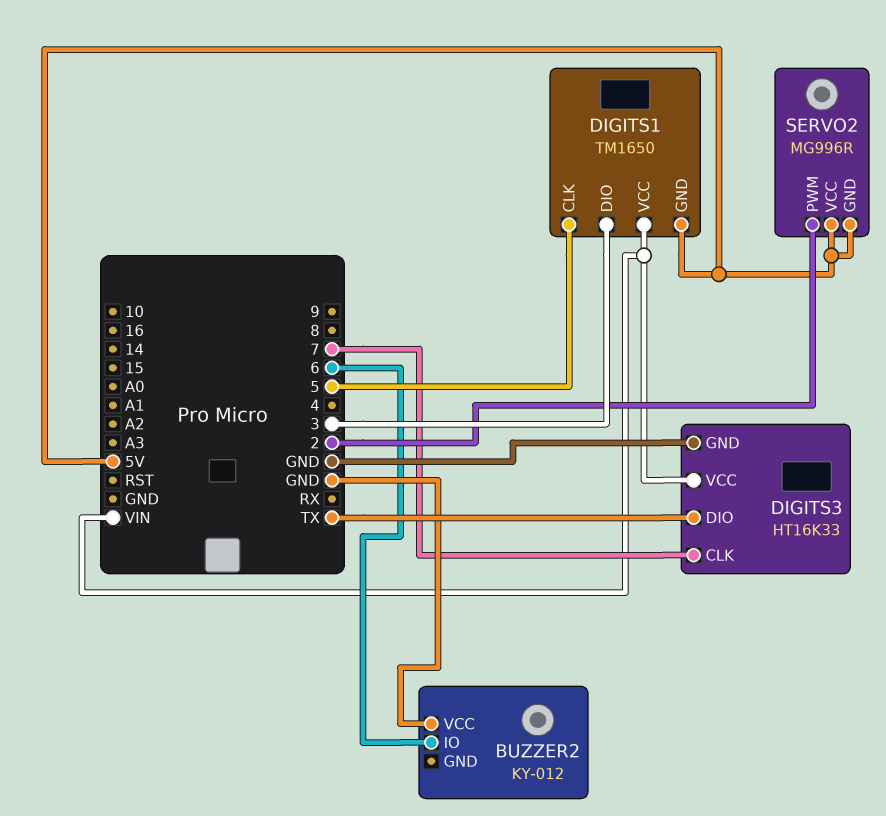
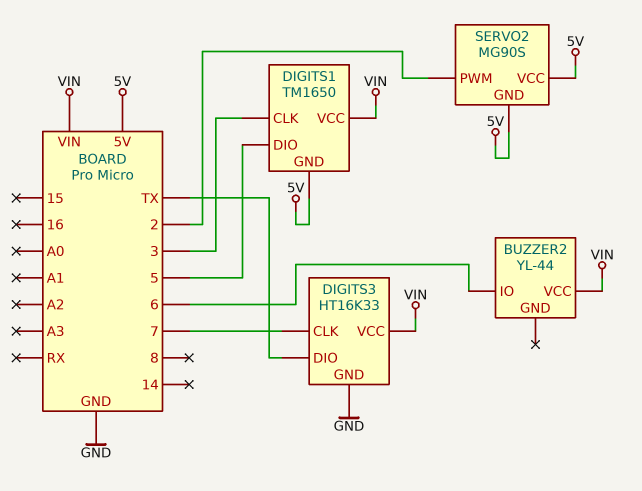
BUZZER2: KY-012 -> YL-44
BUZZER2 pin VCC: GND -> VIN
DIGITS1 pin CLK: 5 -> 3
DIGITS1 pin DIO: 3 -> 5
SERVO2: MG996R -> MG90S

